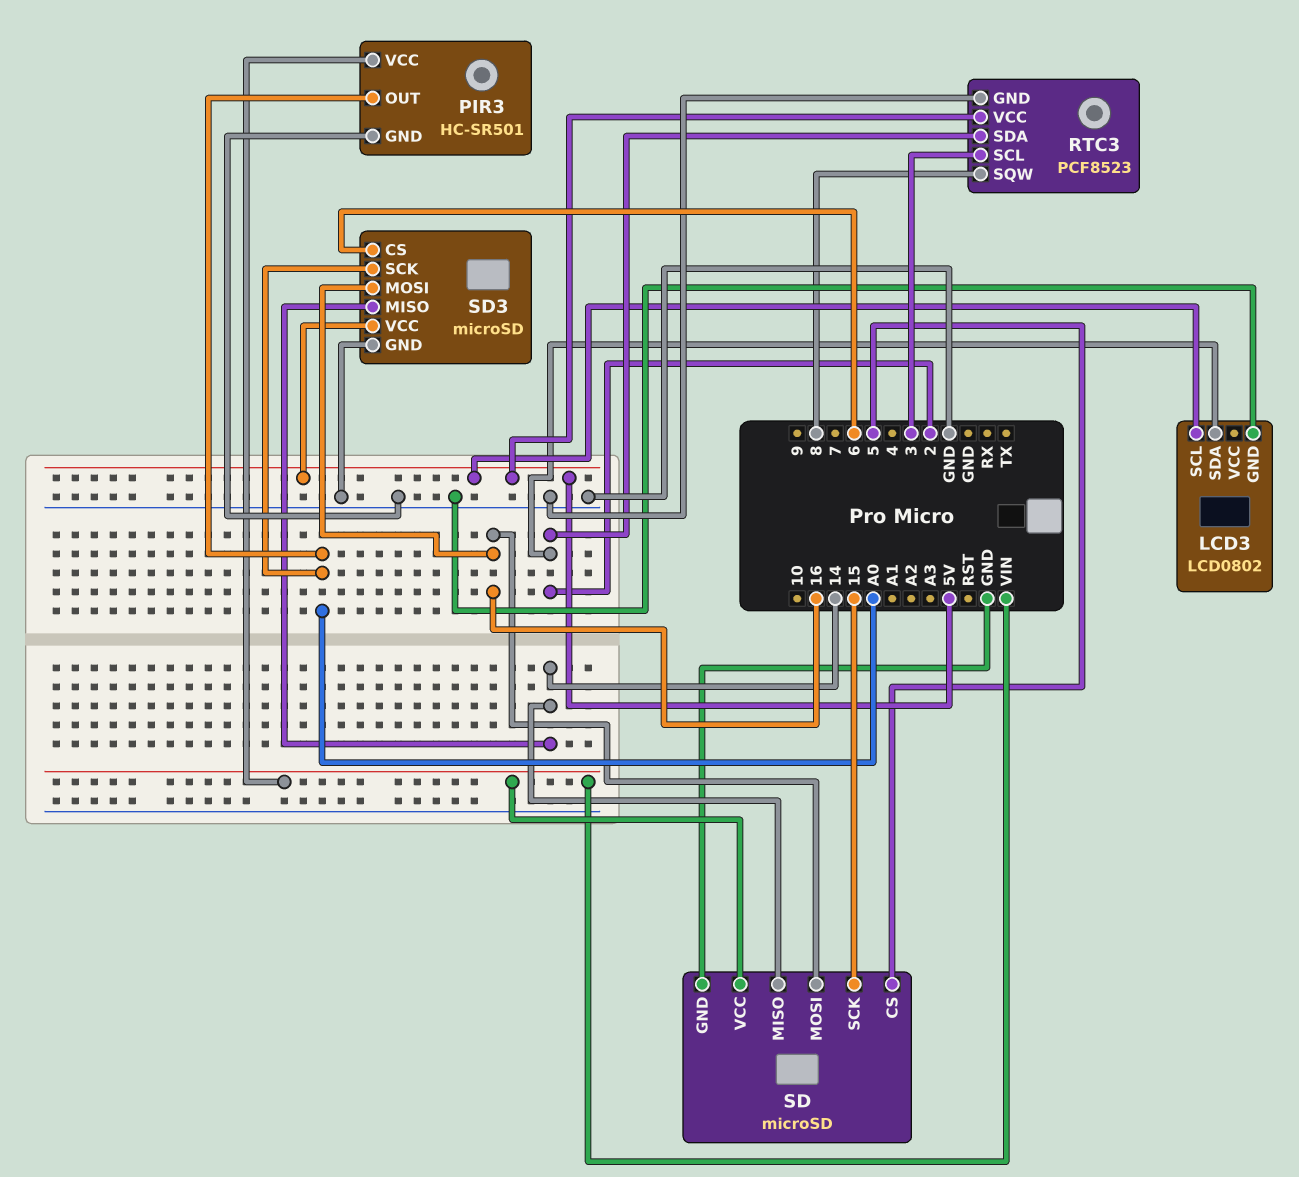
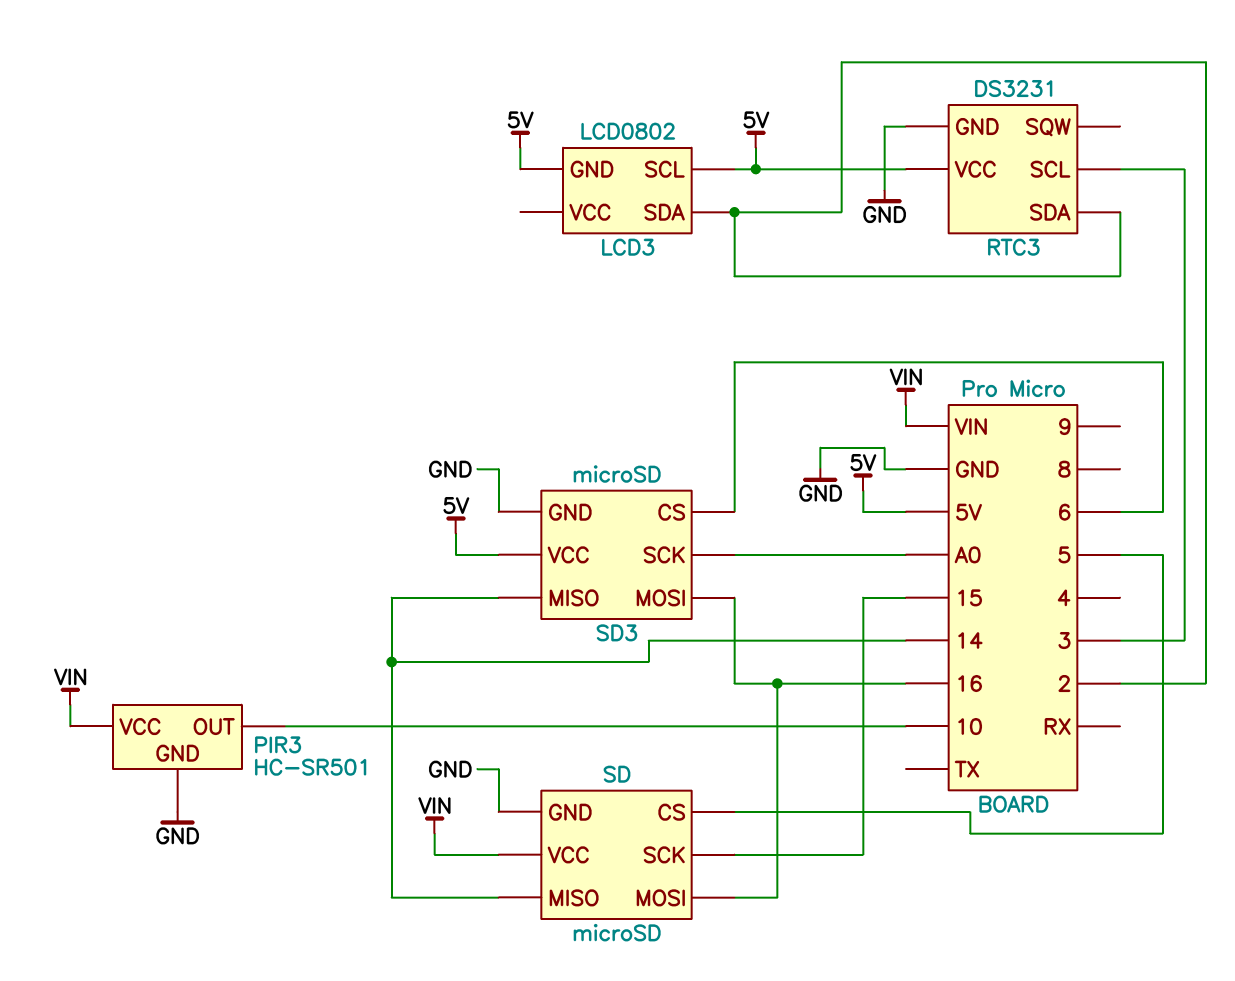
LCD3 pin GND: GND -> 5V
PIR3 pin OUT: A0 -> 10
RTC3: PCF8523 -> DS3231
RTC3 pin SQW: 8 -> none

